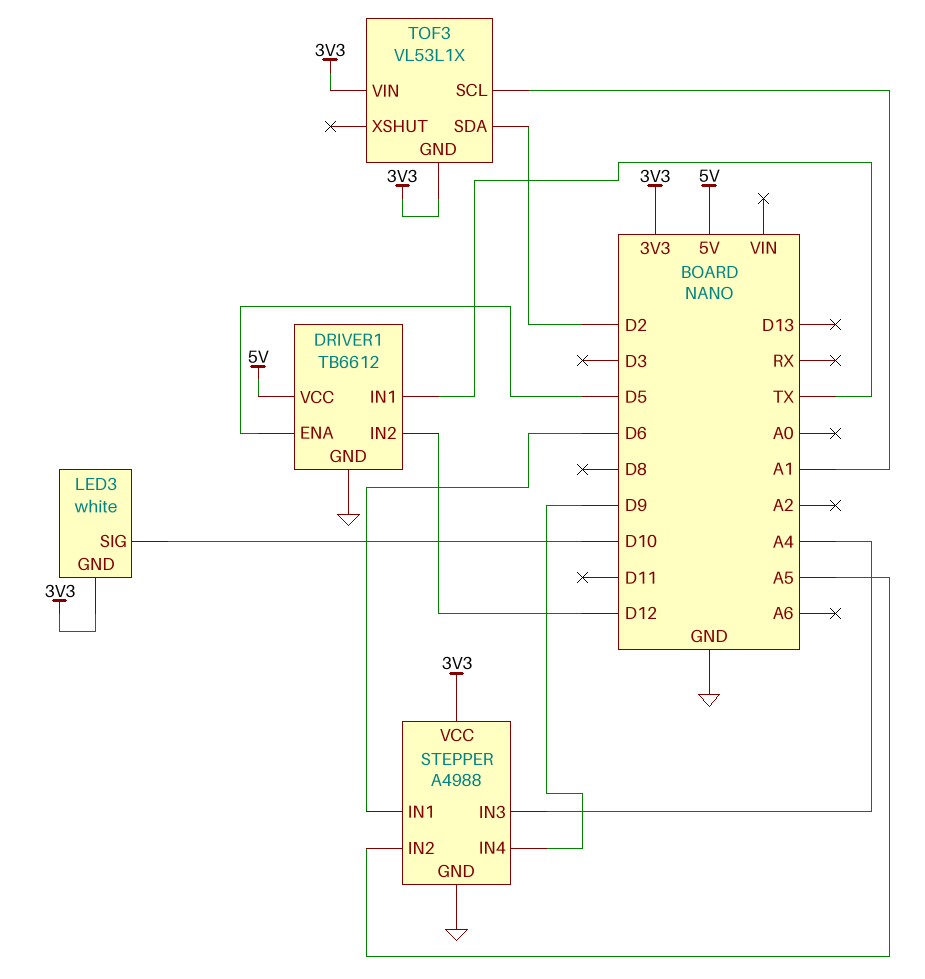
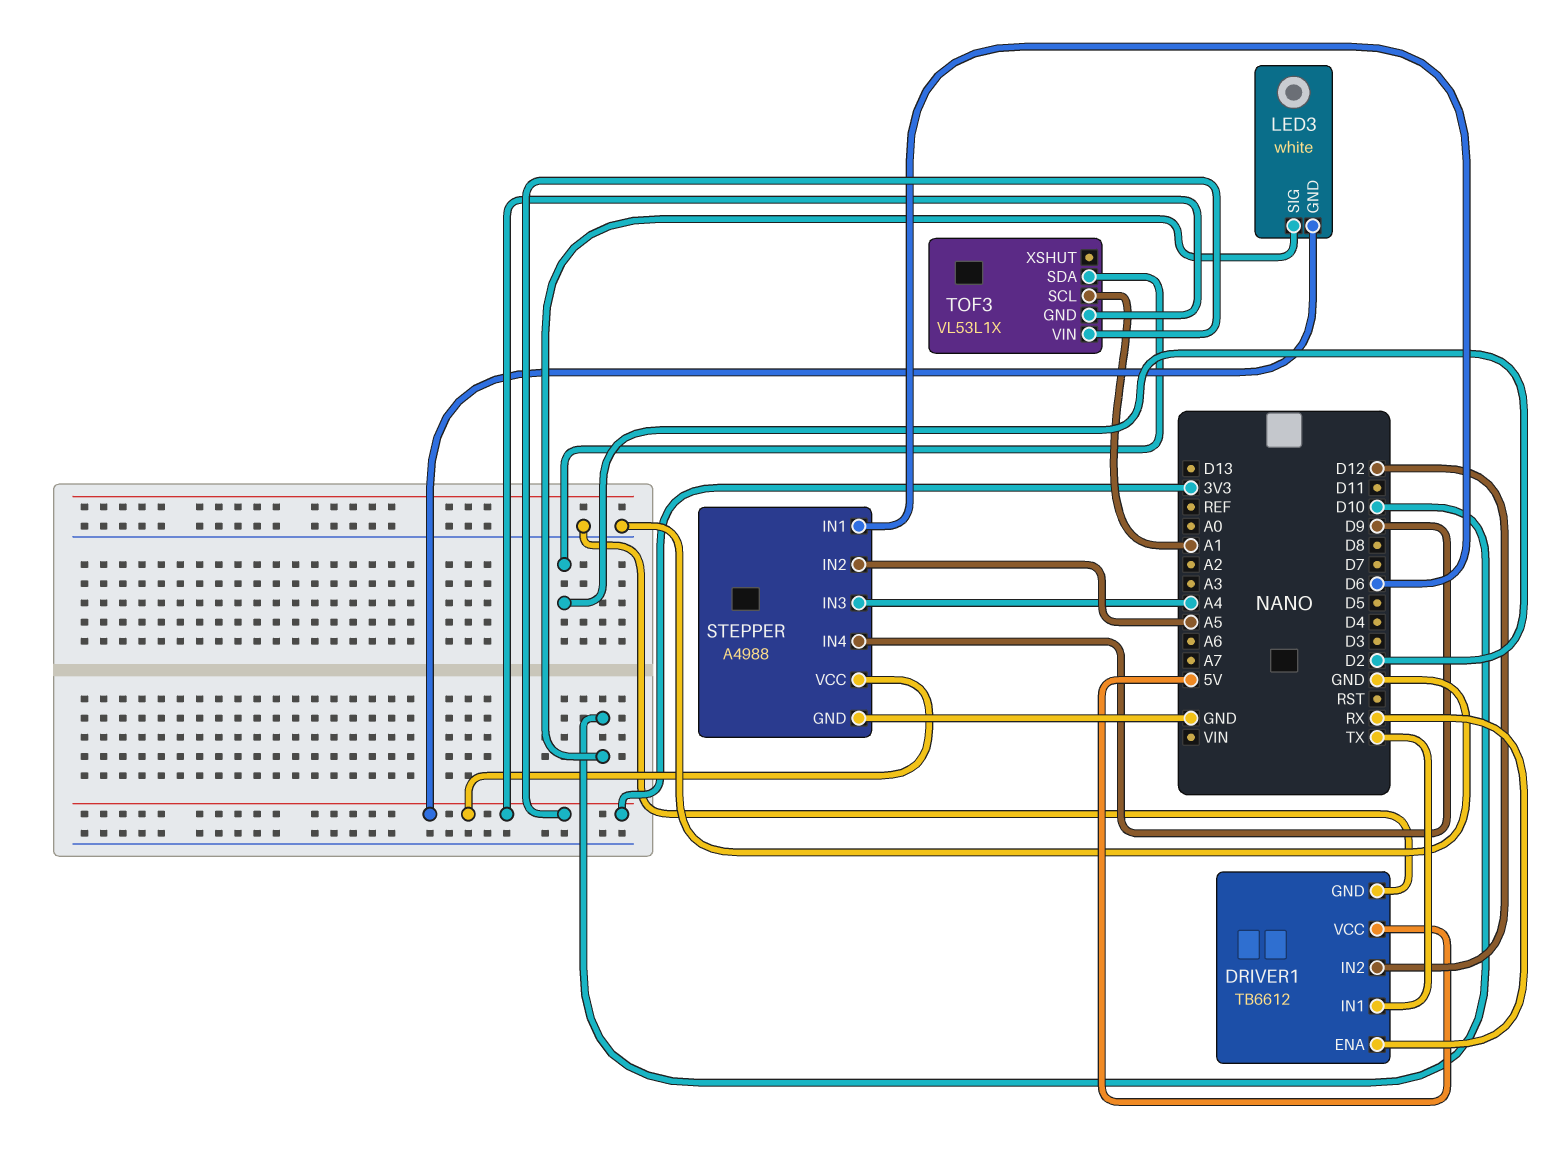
DRIVER1 pin ENA: D5 -> RX

